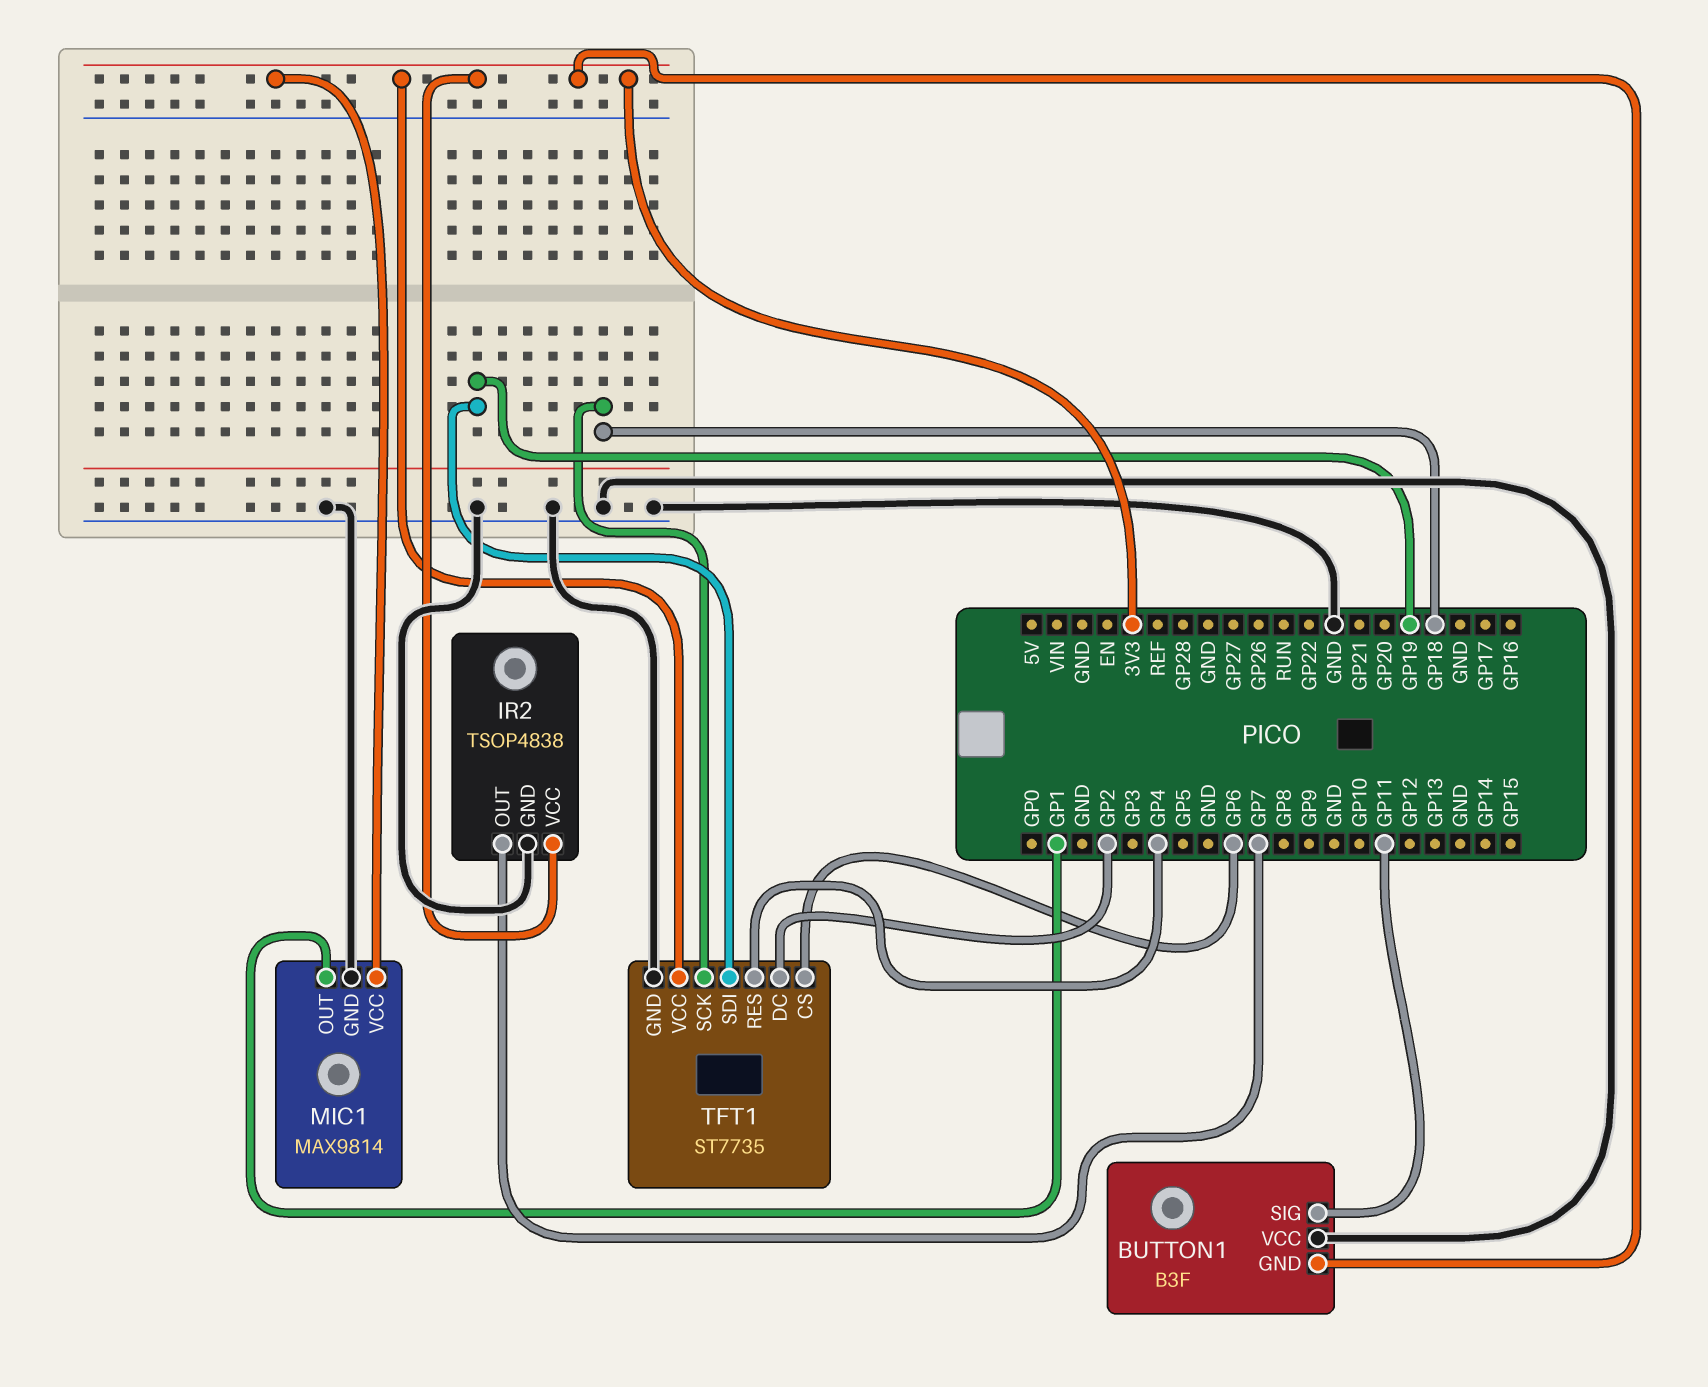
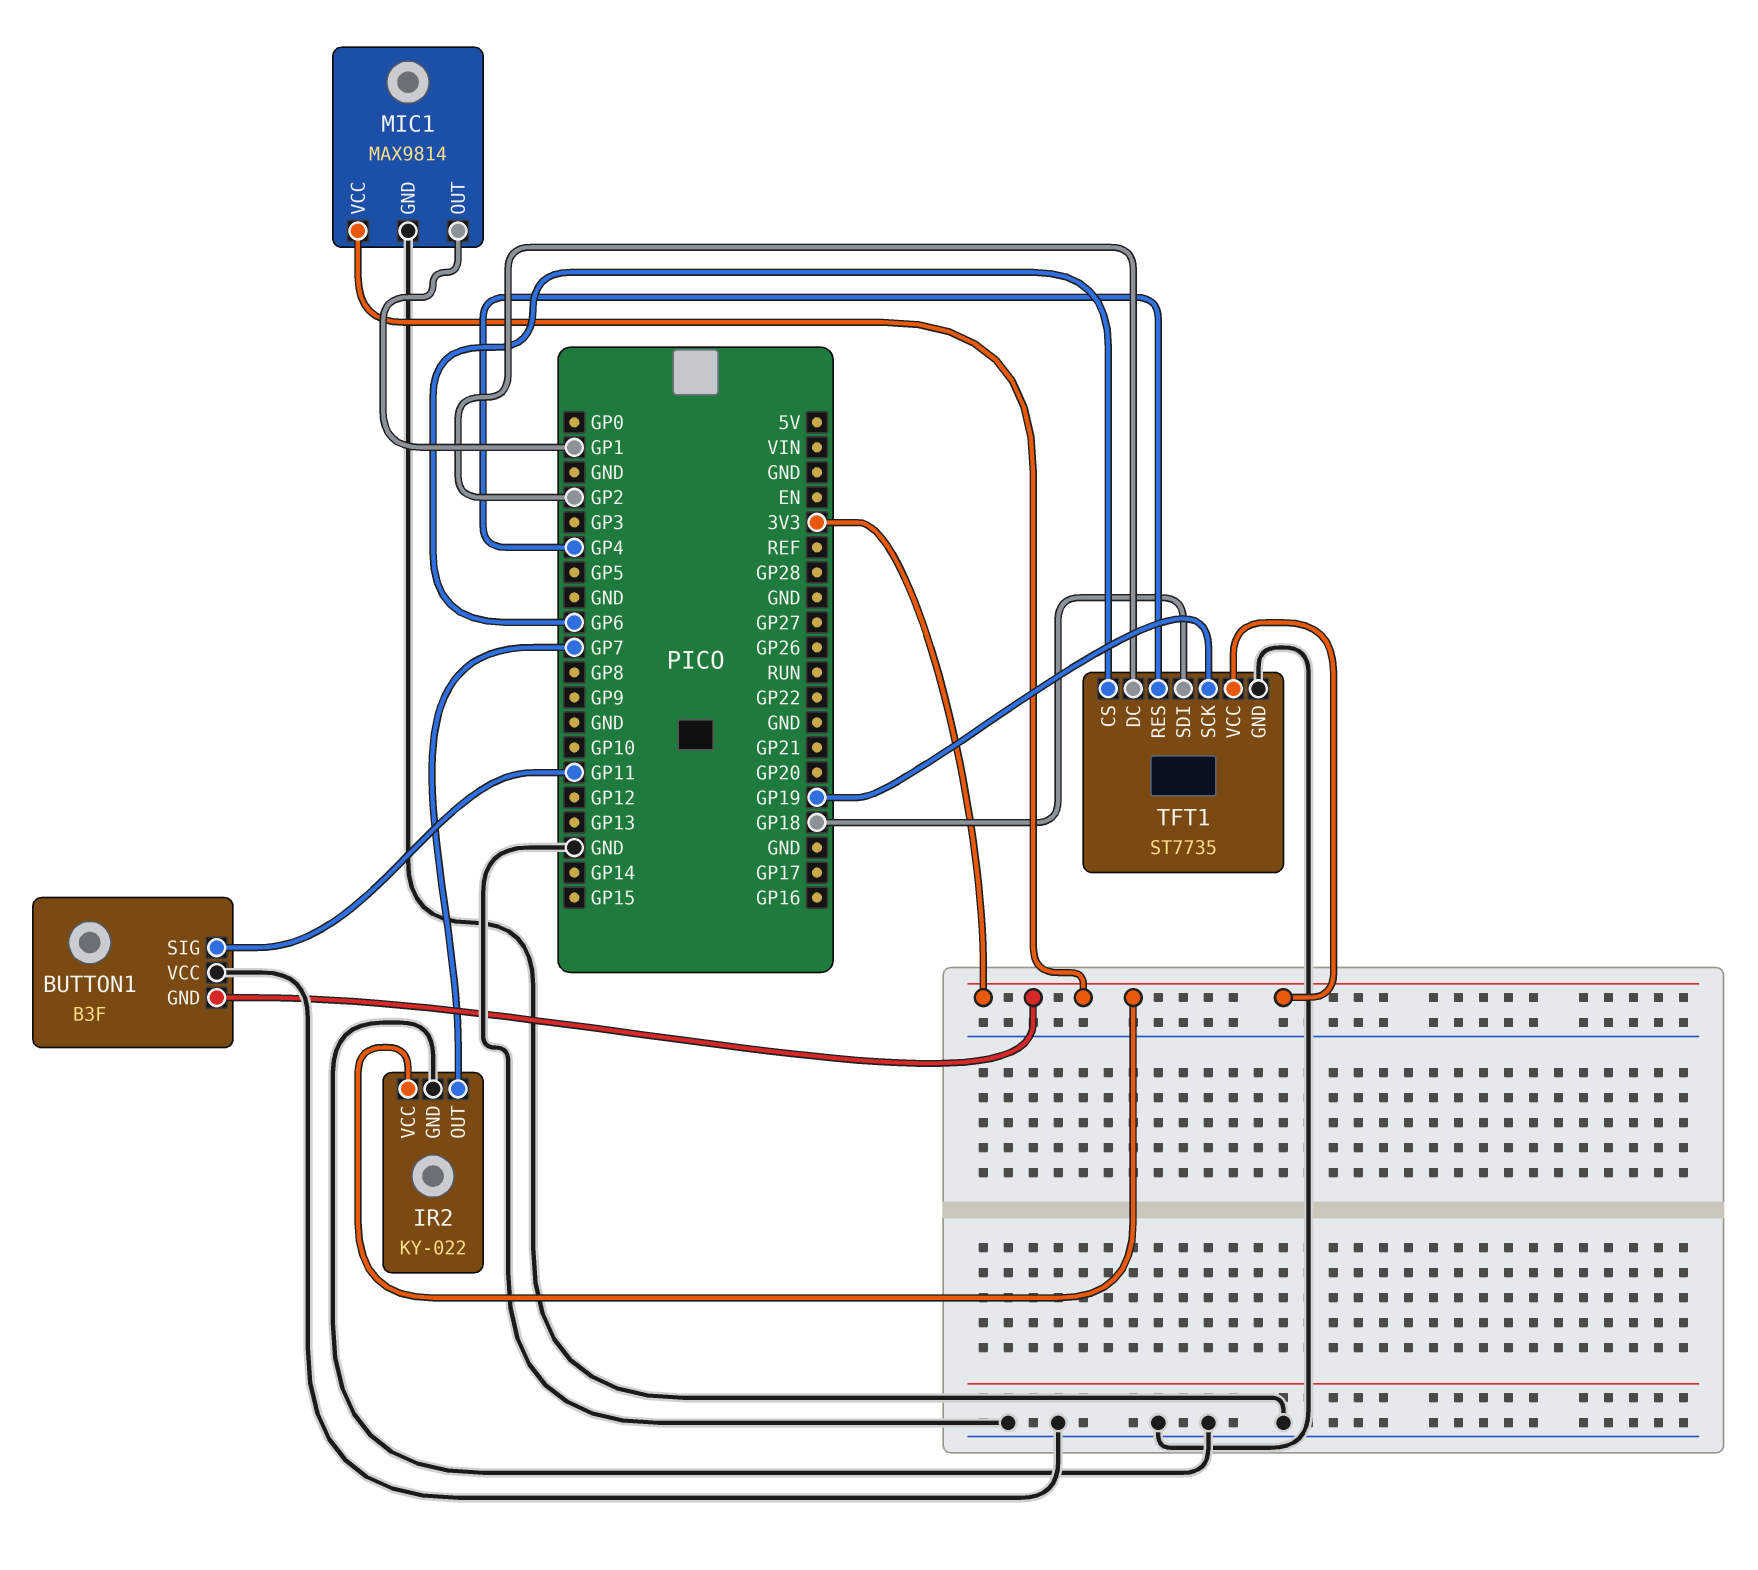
IR2: TSOP4838 -> KY-022
TFT1 pin SCK: GP18 -> GP19
TFT1 pin SDI: GP19 -> GP18

